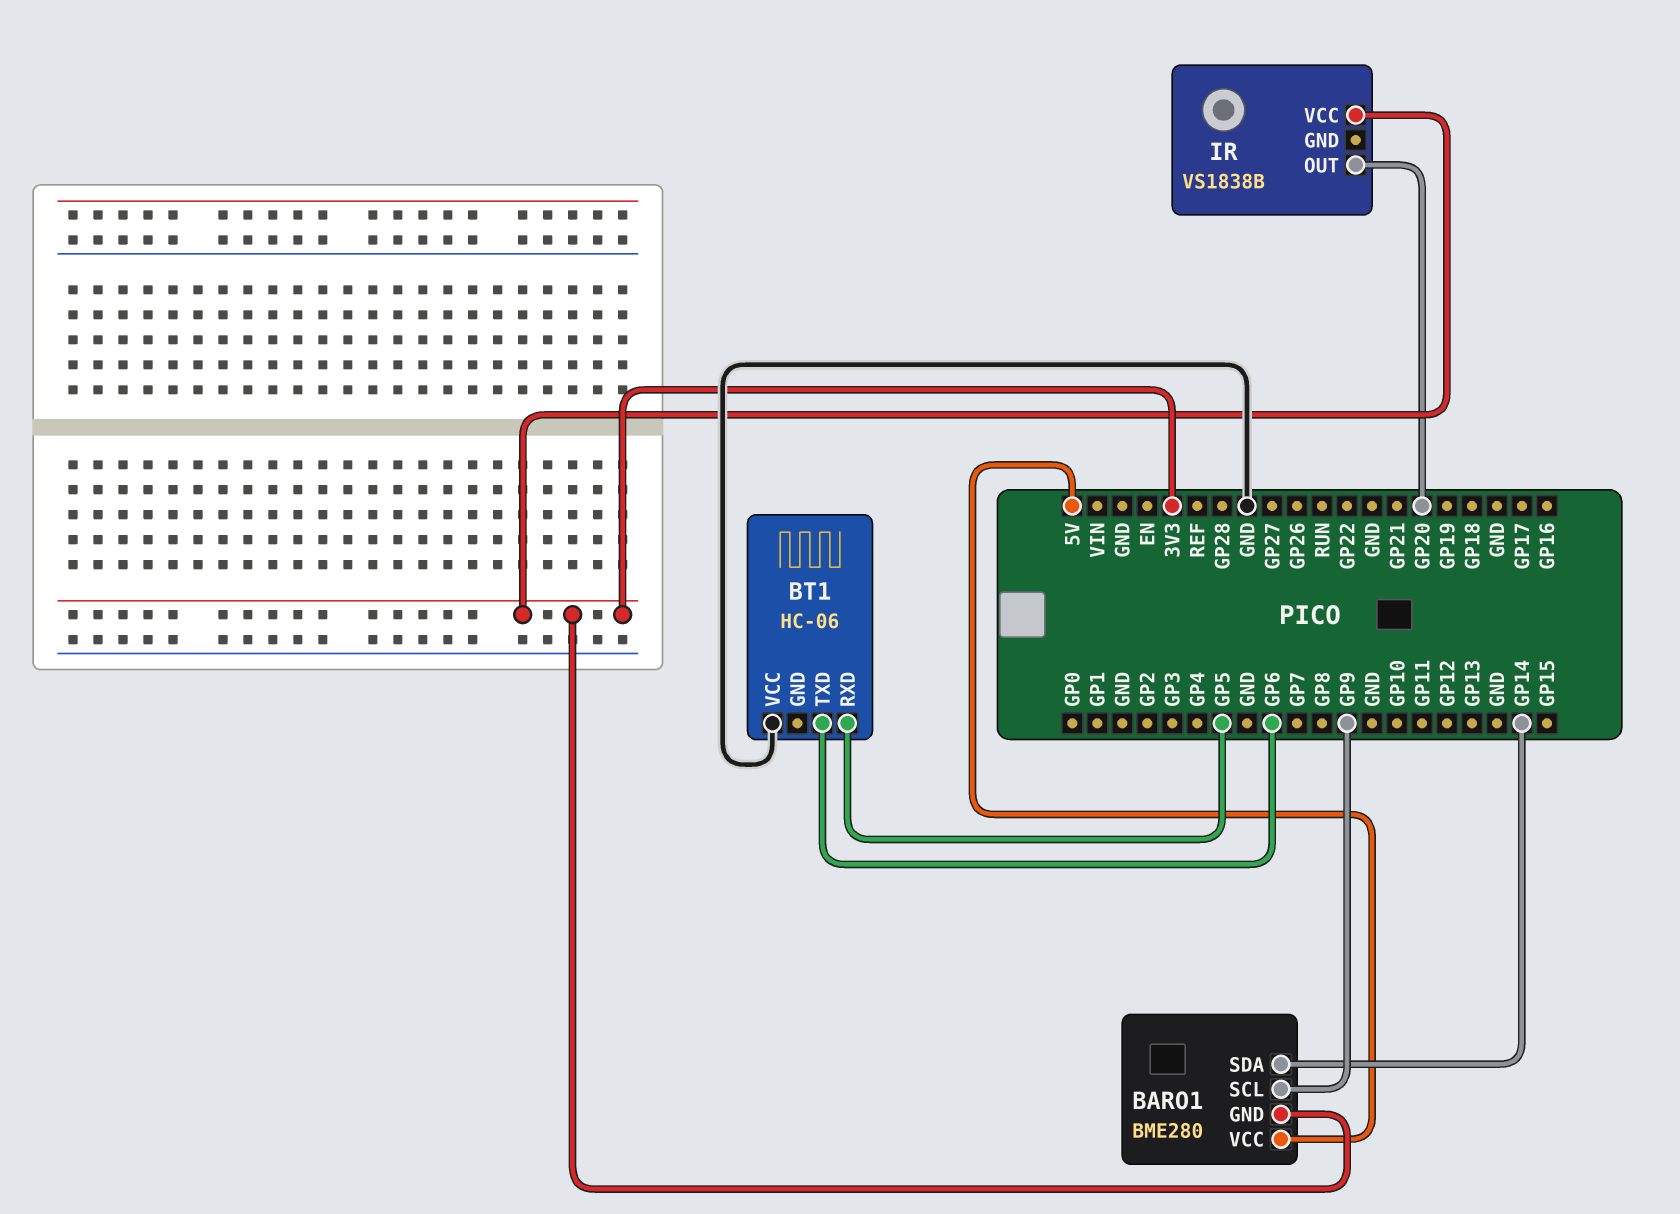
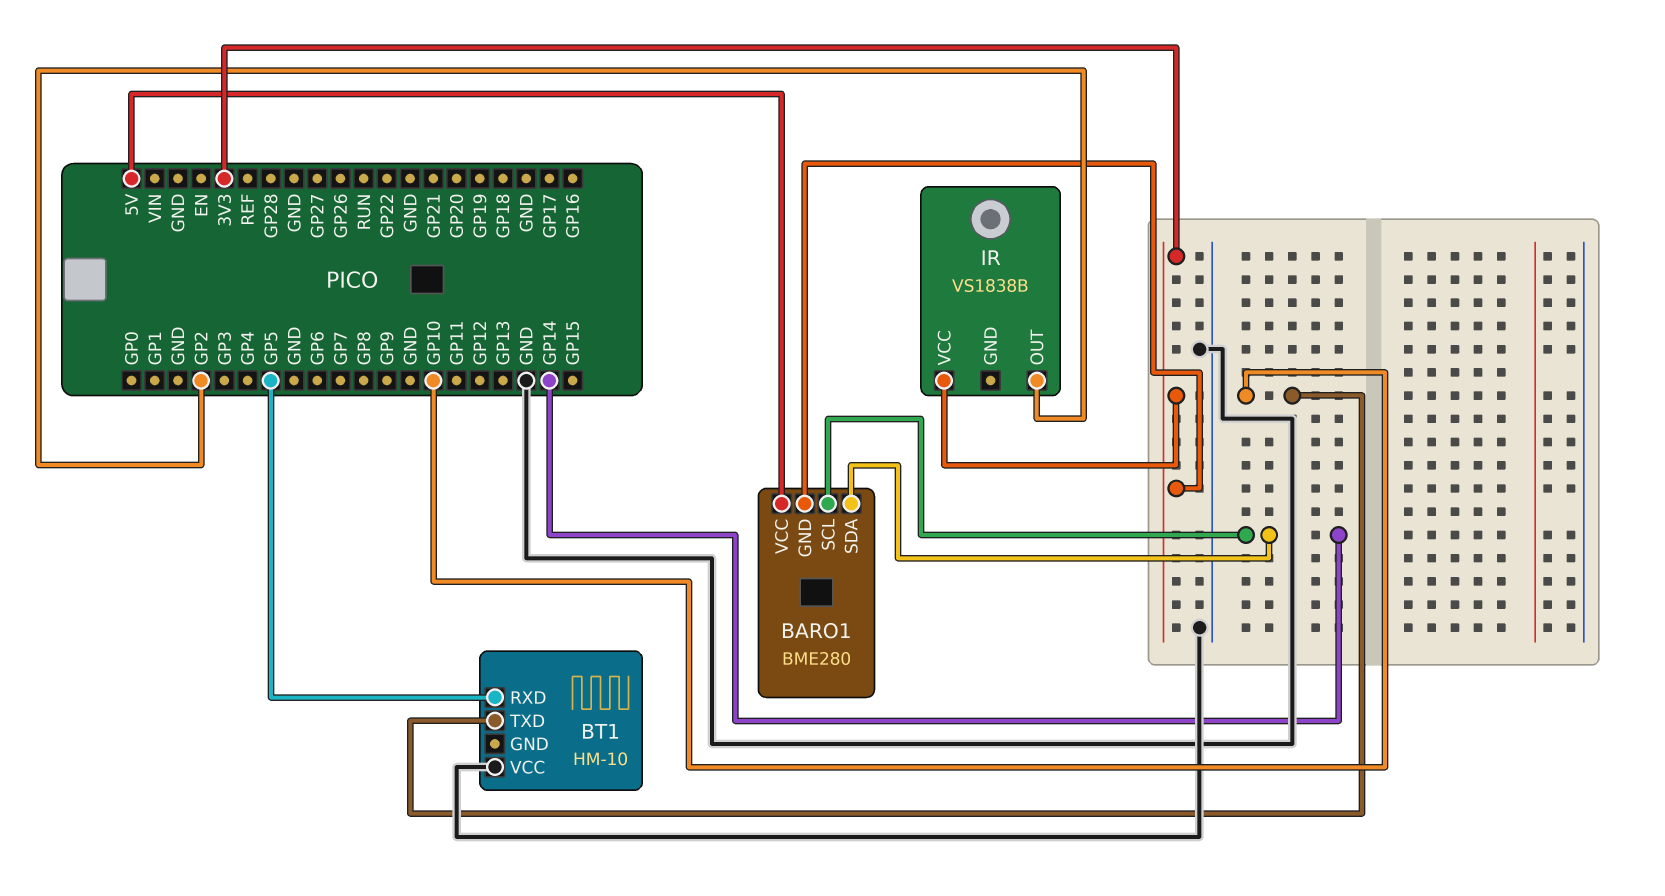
BARO1 pin SCL: GP9 -> GP14
BT1: HC-06 -> HM-10
BT1 pin TXD: GP6 -> GP10
IR pin OUT: GP20 -> GP2

